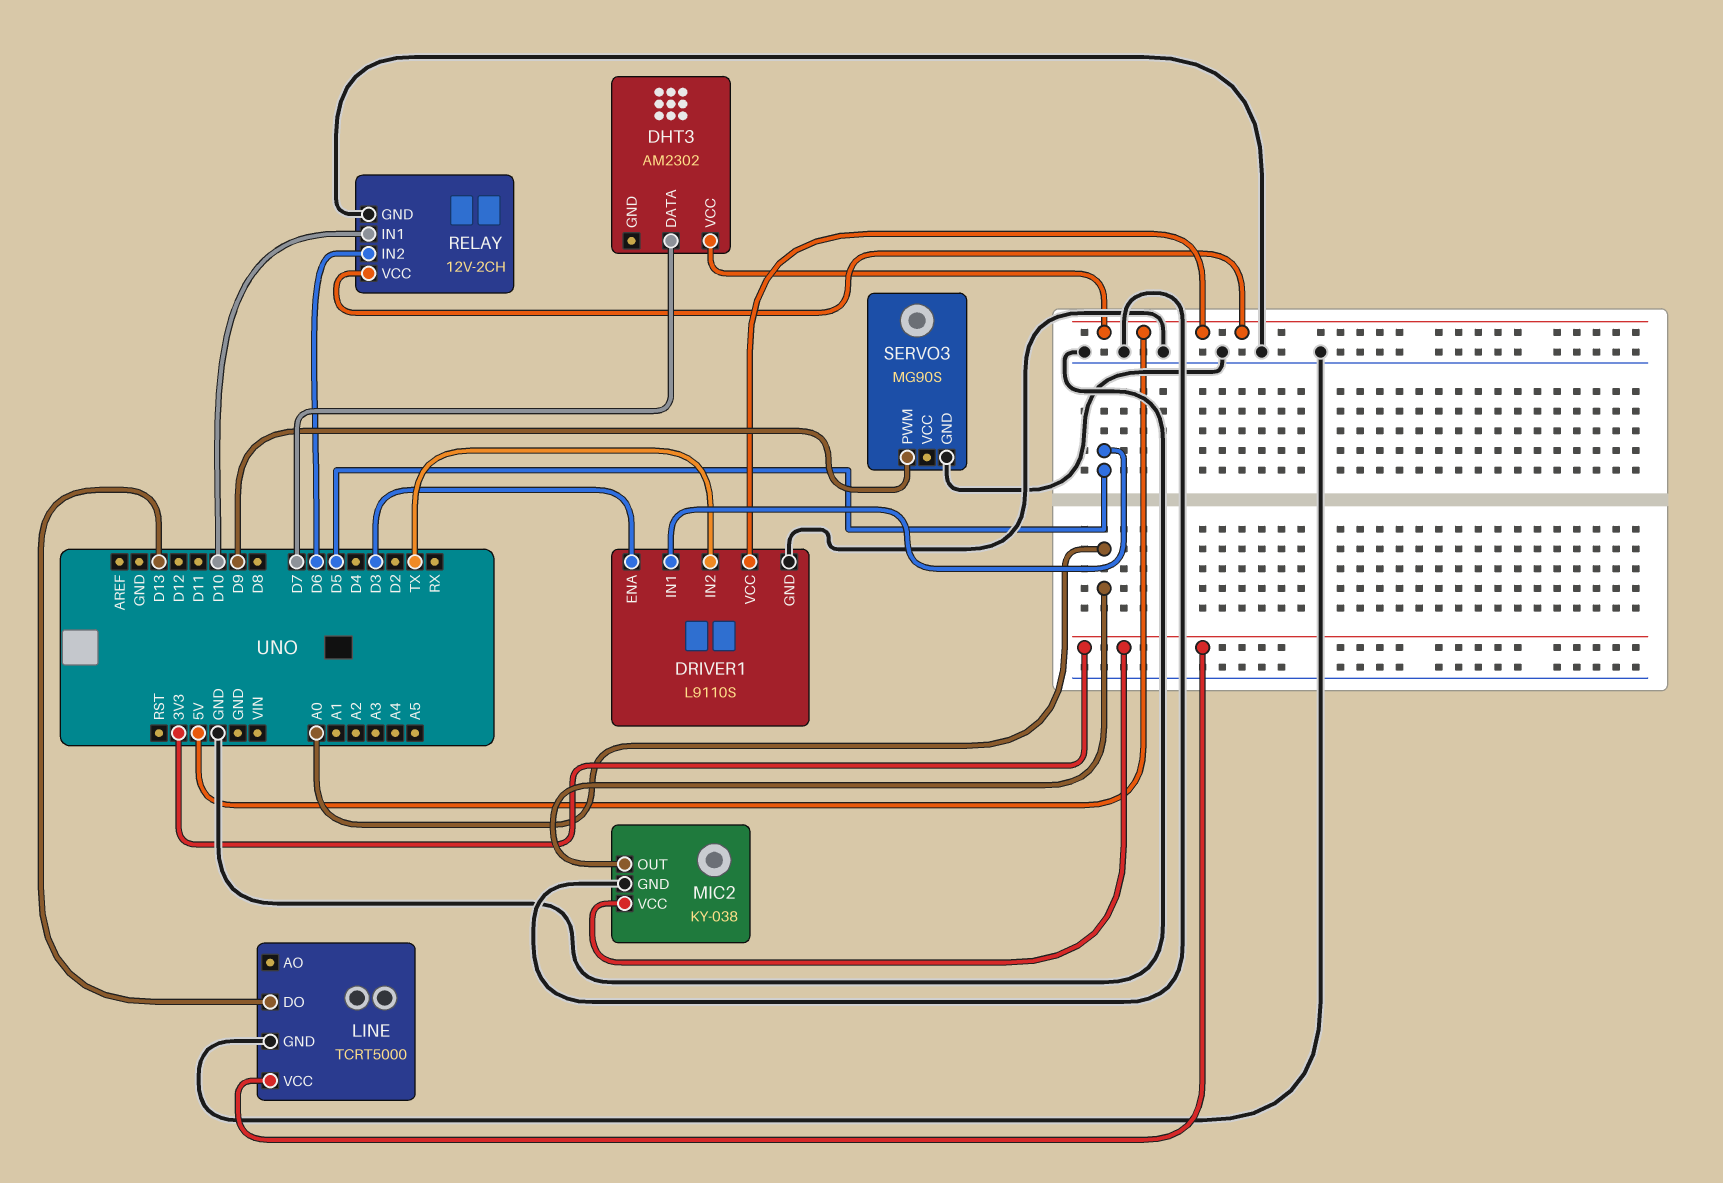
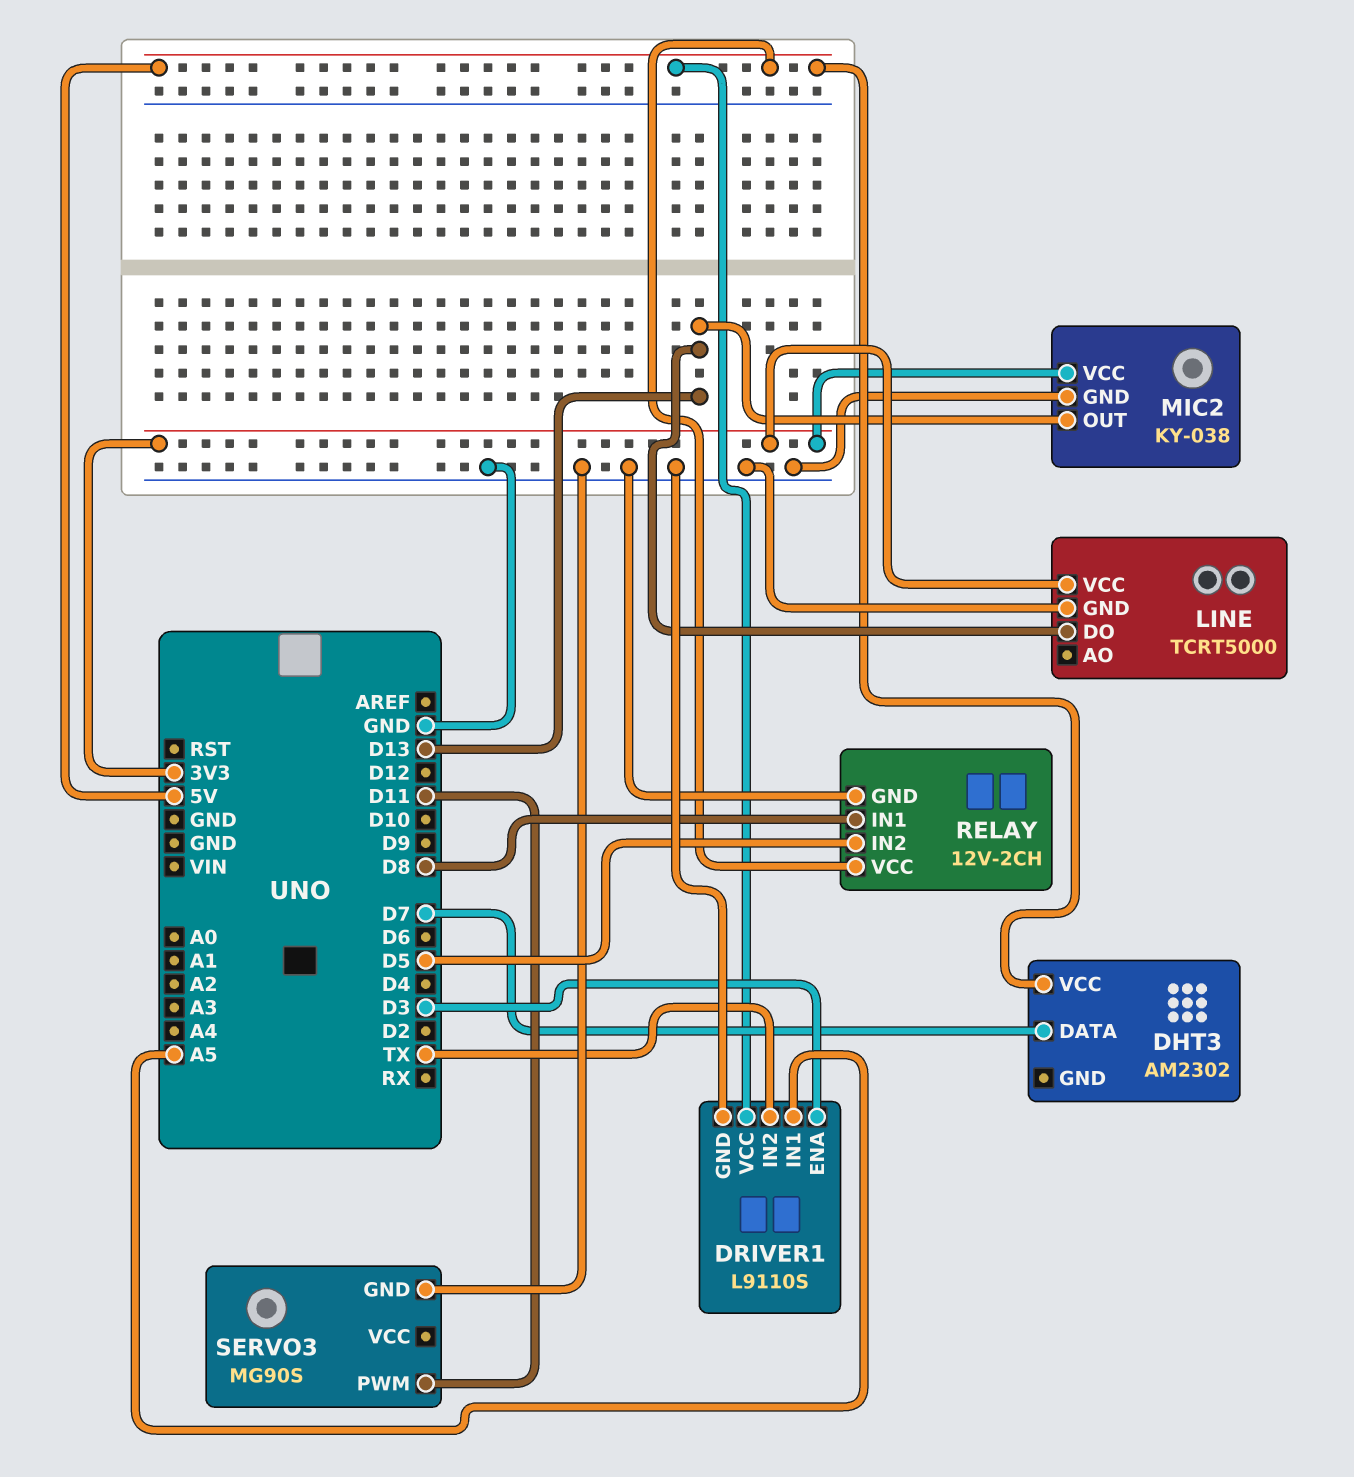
DRIVER1 pin IN1: D5 -> A5
MIC2 pin OUT: A0 -> D13
RELAY pin IN1: D10 -> D8
RELAY pin IN2: D6 -> D5
SERVO3 pin PWM: D9 -> D11

